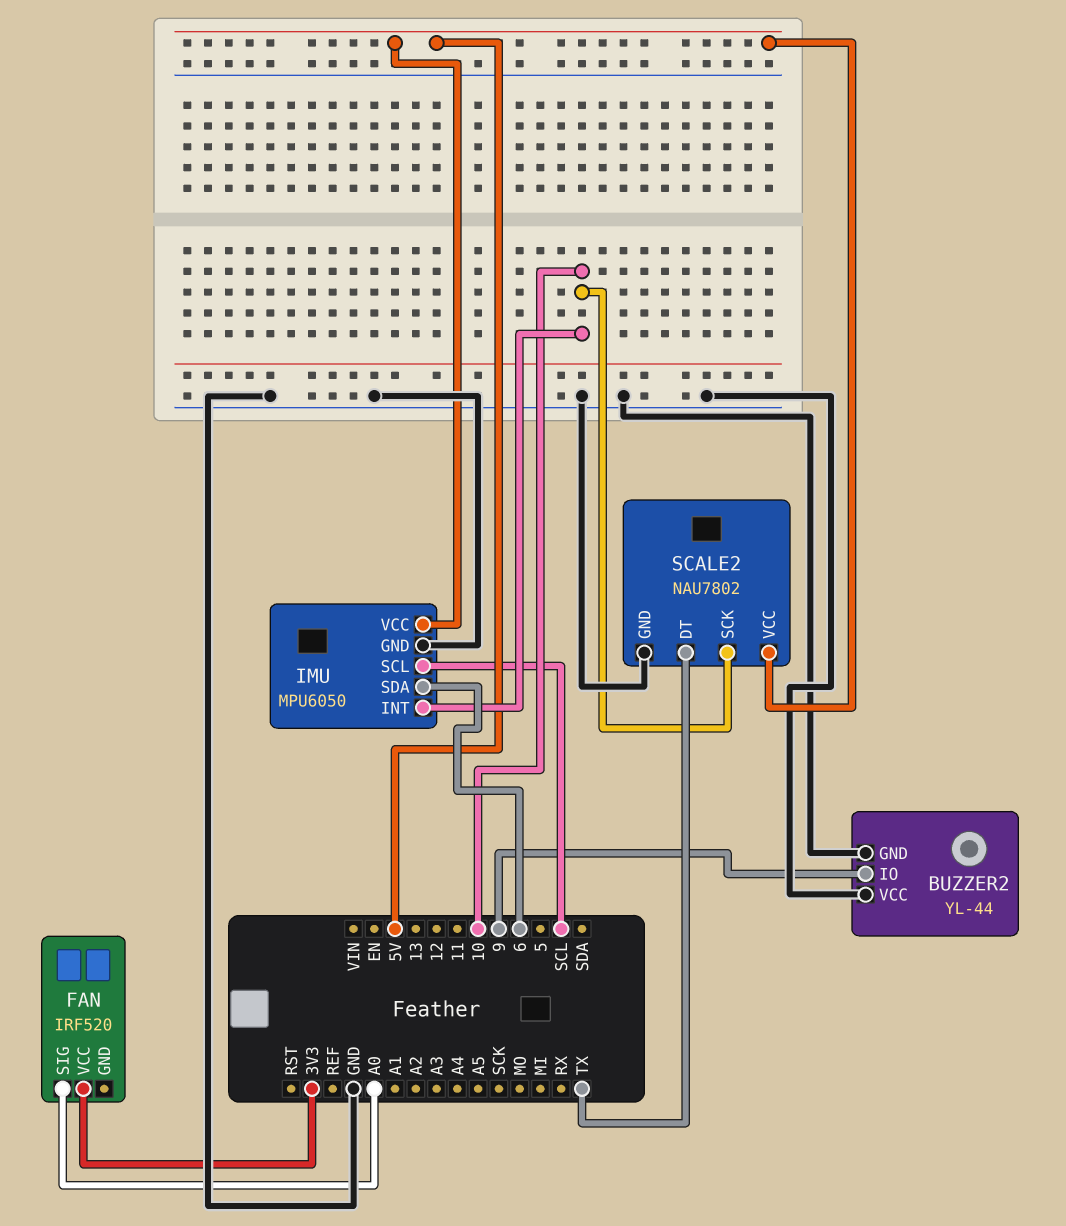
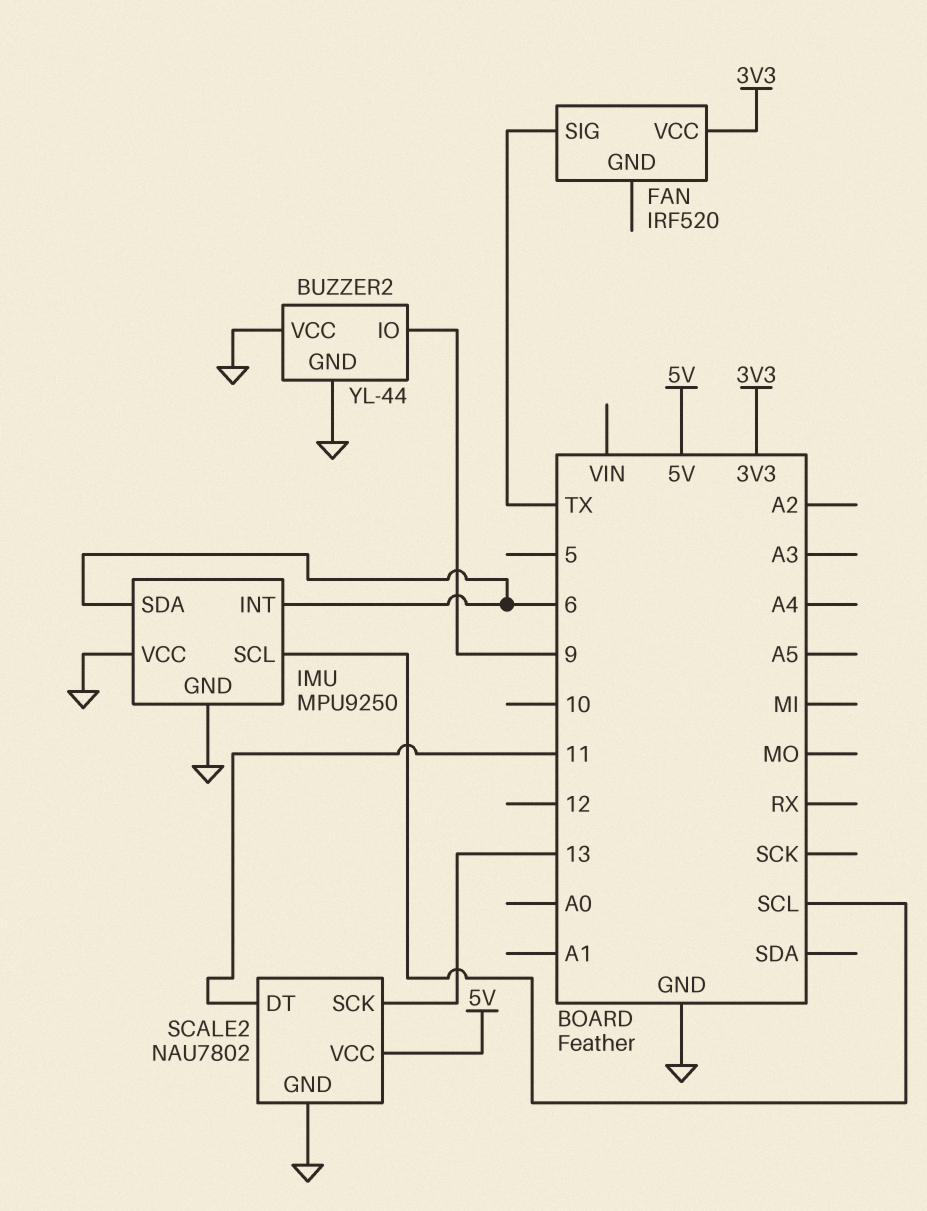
FAN pin SIG: A0 -> TX
IMU: MPU6050 -> MPU9250
IMU pin INT: 10 -> 6
IMU pin VCC: 5V -> GND
SCALE2 pin DT: TX -> 11
SCALE2 pin SCK: 10 -> 13

